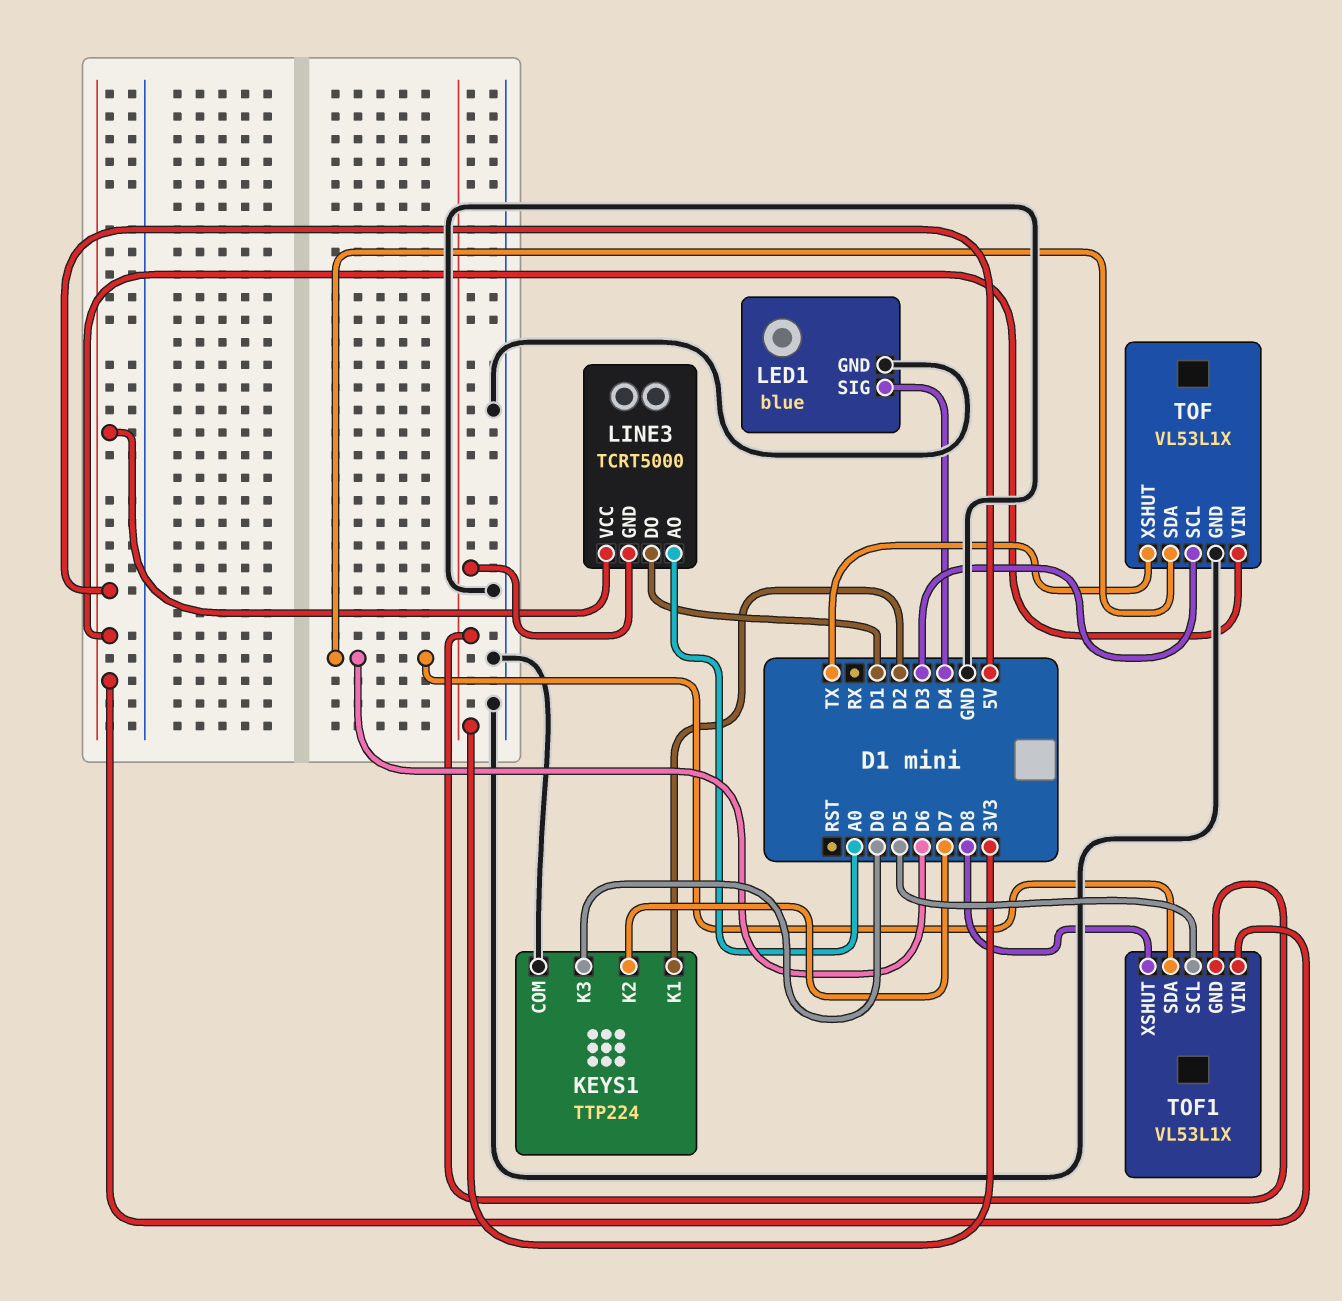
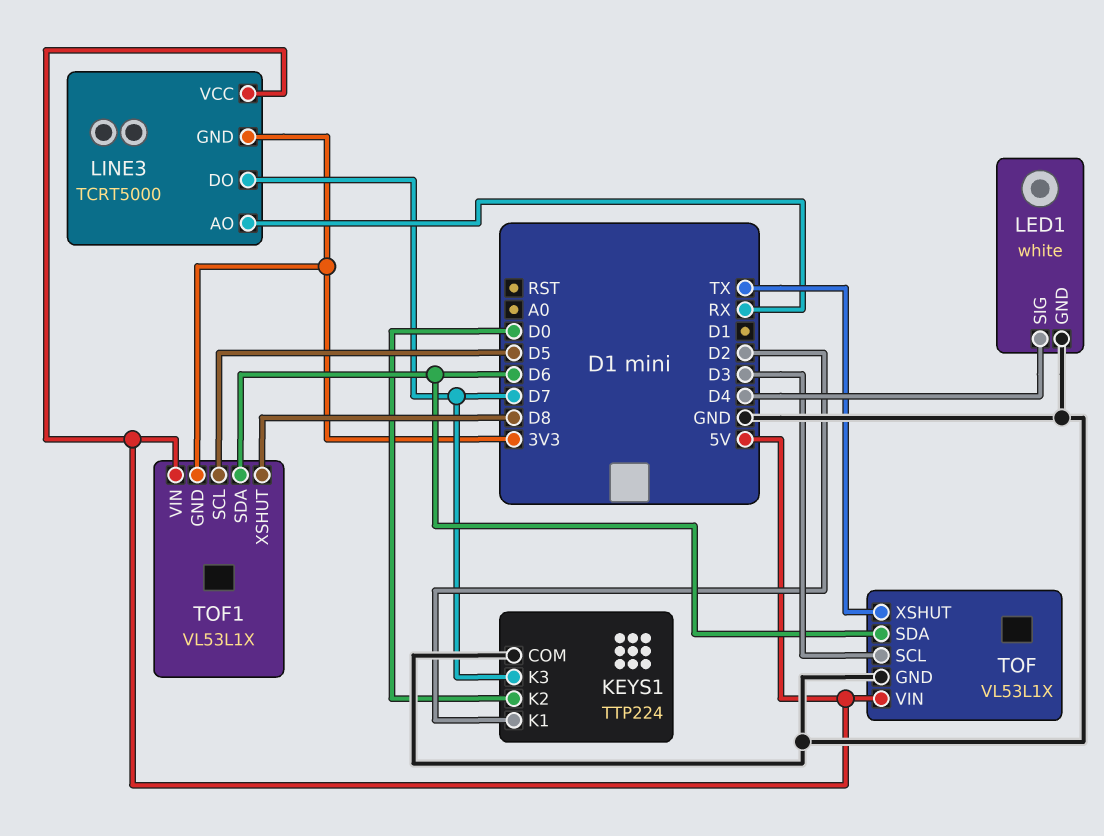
KEYS1 pin K2: D7 -> D0
KEYS1 pin K3: D0 -> D7
LED1: blue -> white
LINE3 pin AO: A0 -> RX
LINE3 pin DO: D1 -> D7

